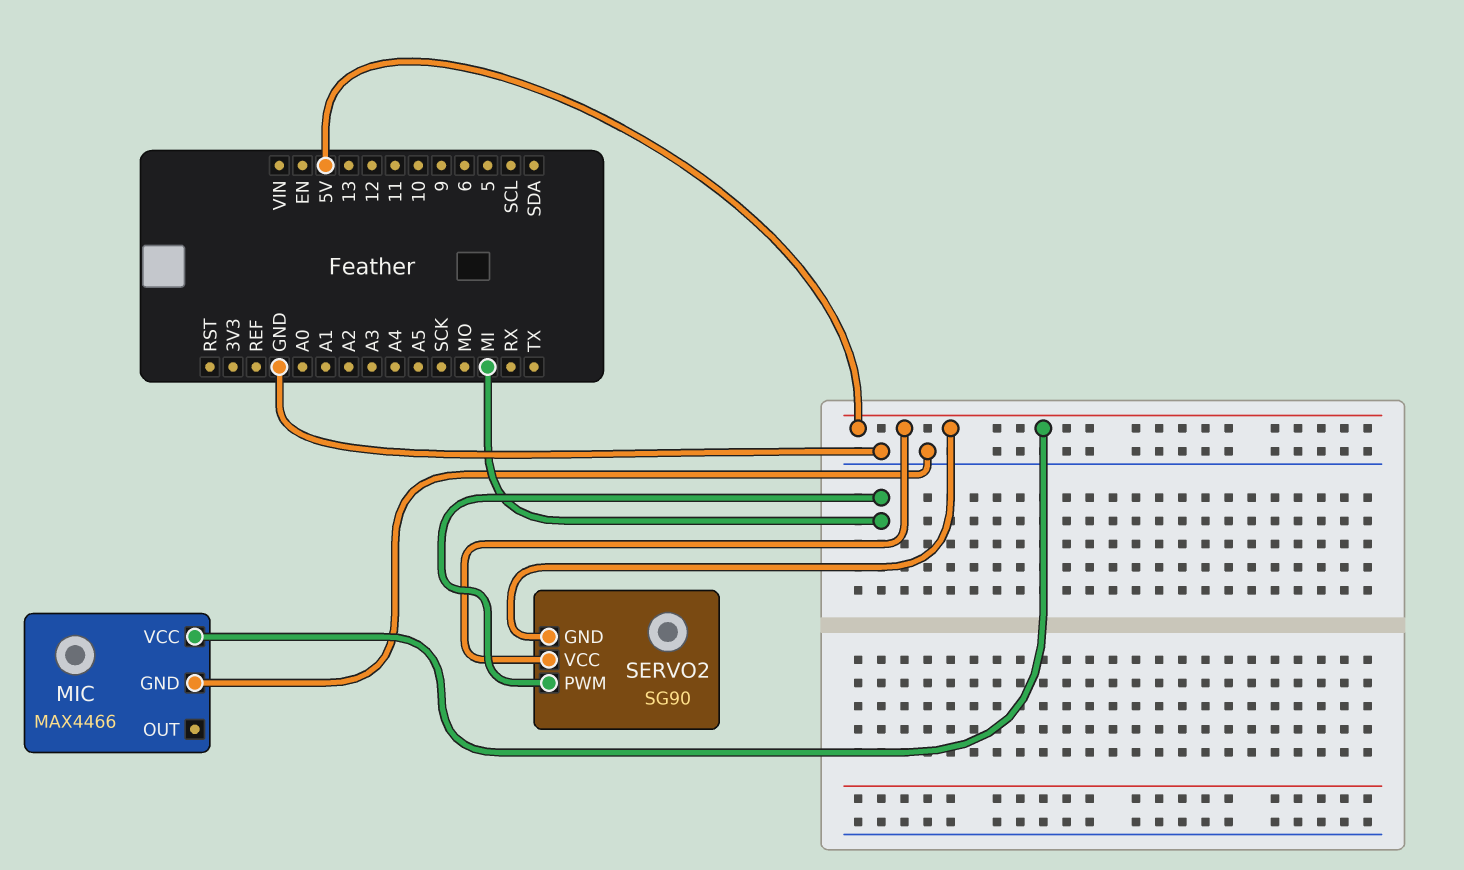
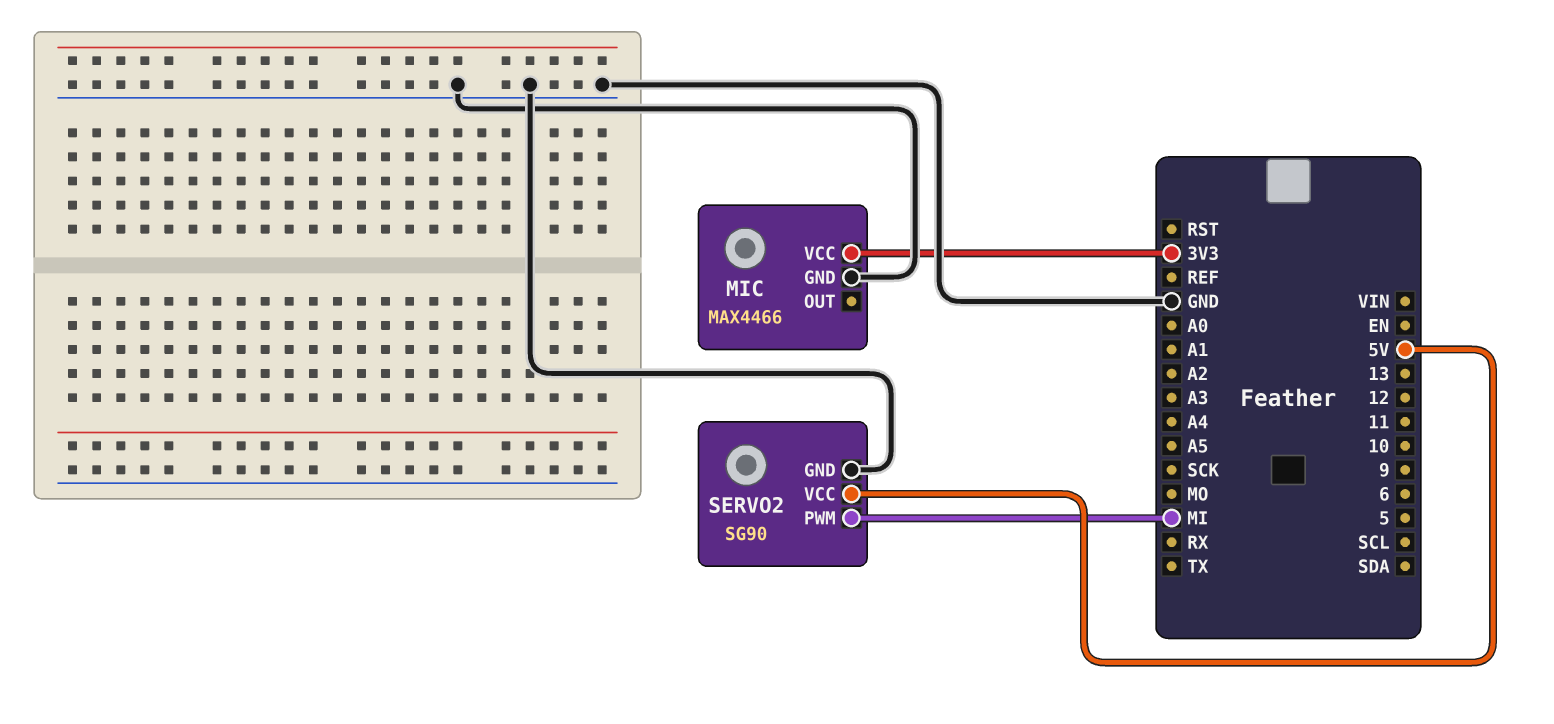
MIC pin VCC: 5V -> 3V3
SERVO2 pin GND: 5V -> GND

